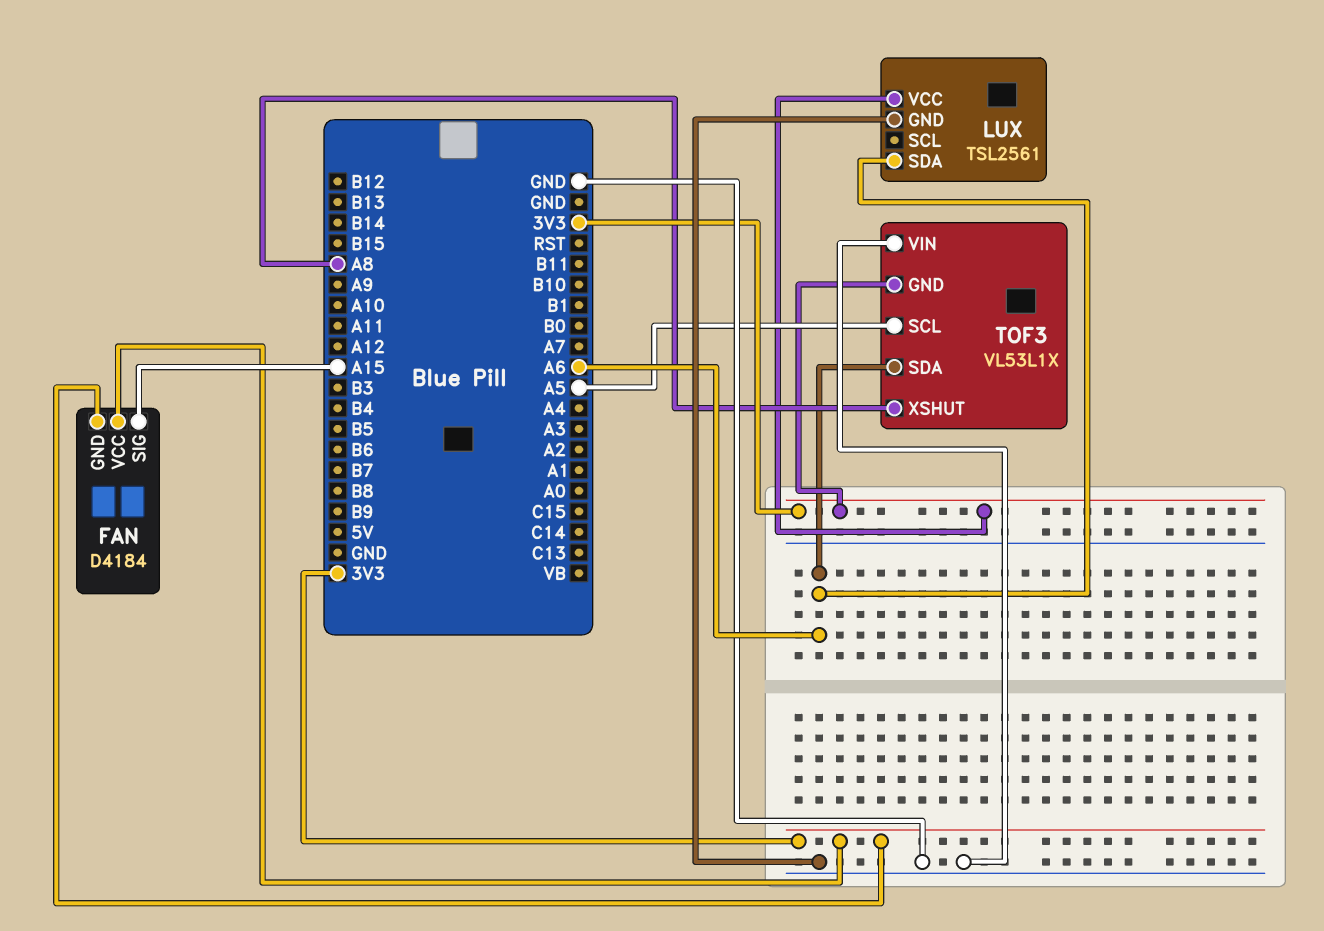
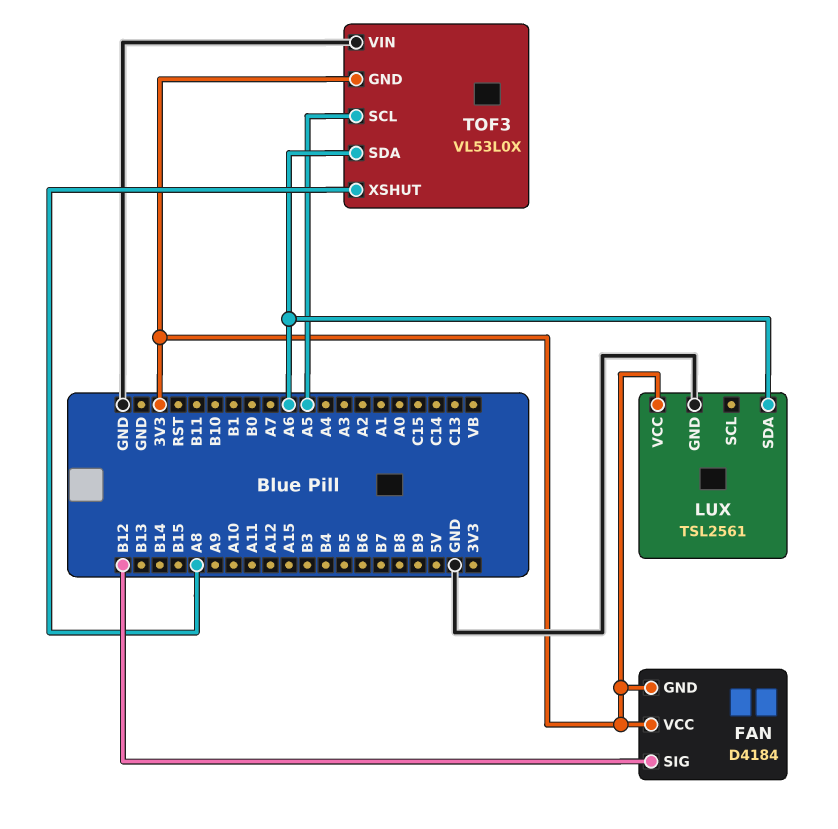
FAN pin SIG: A15 -> B12
TOF3: VL53L1X -> VL53L0X

